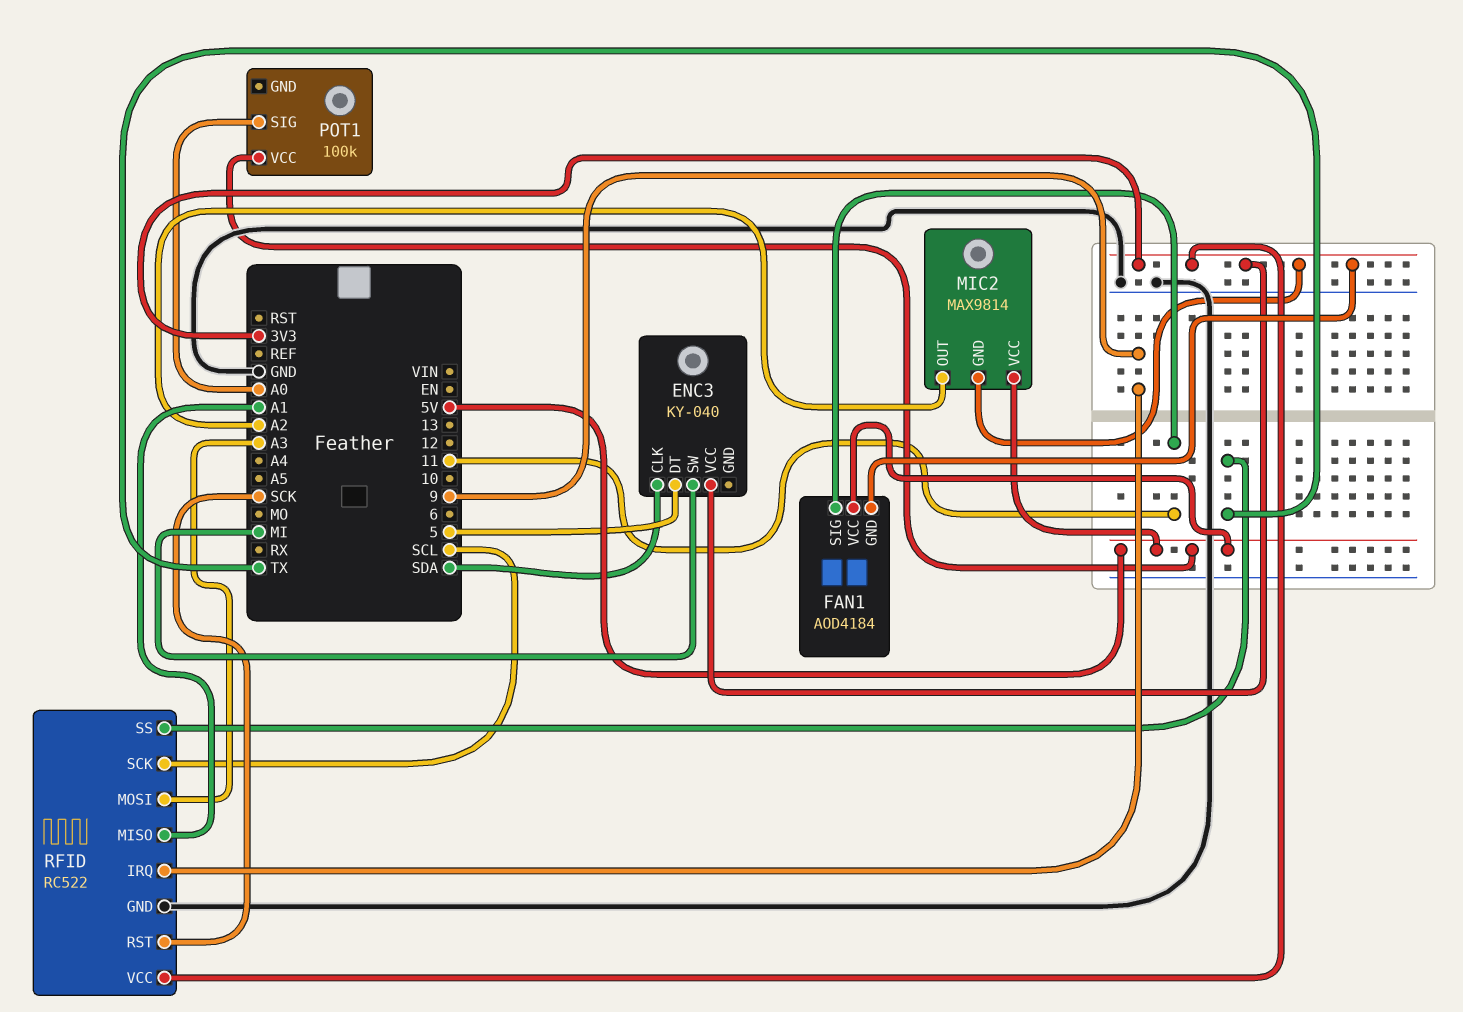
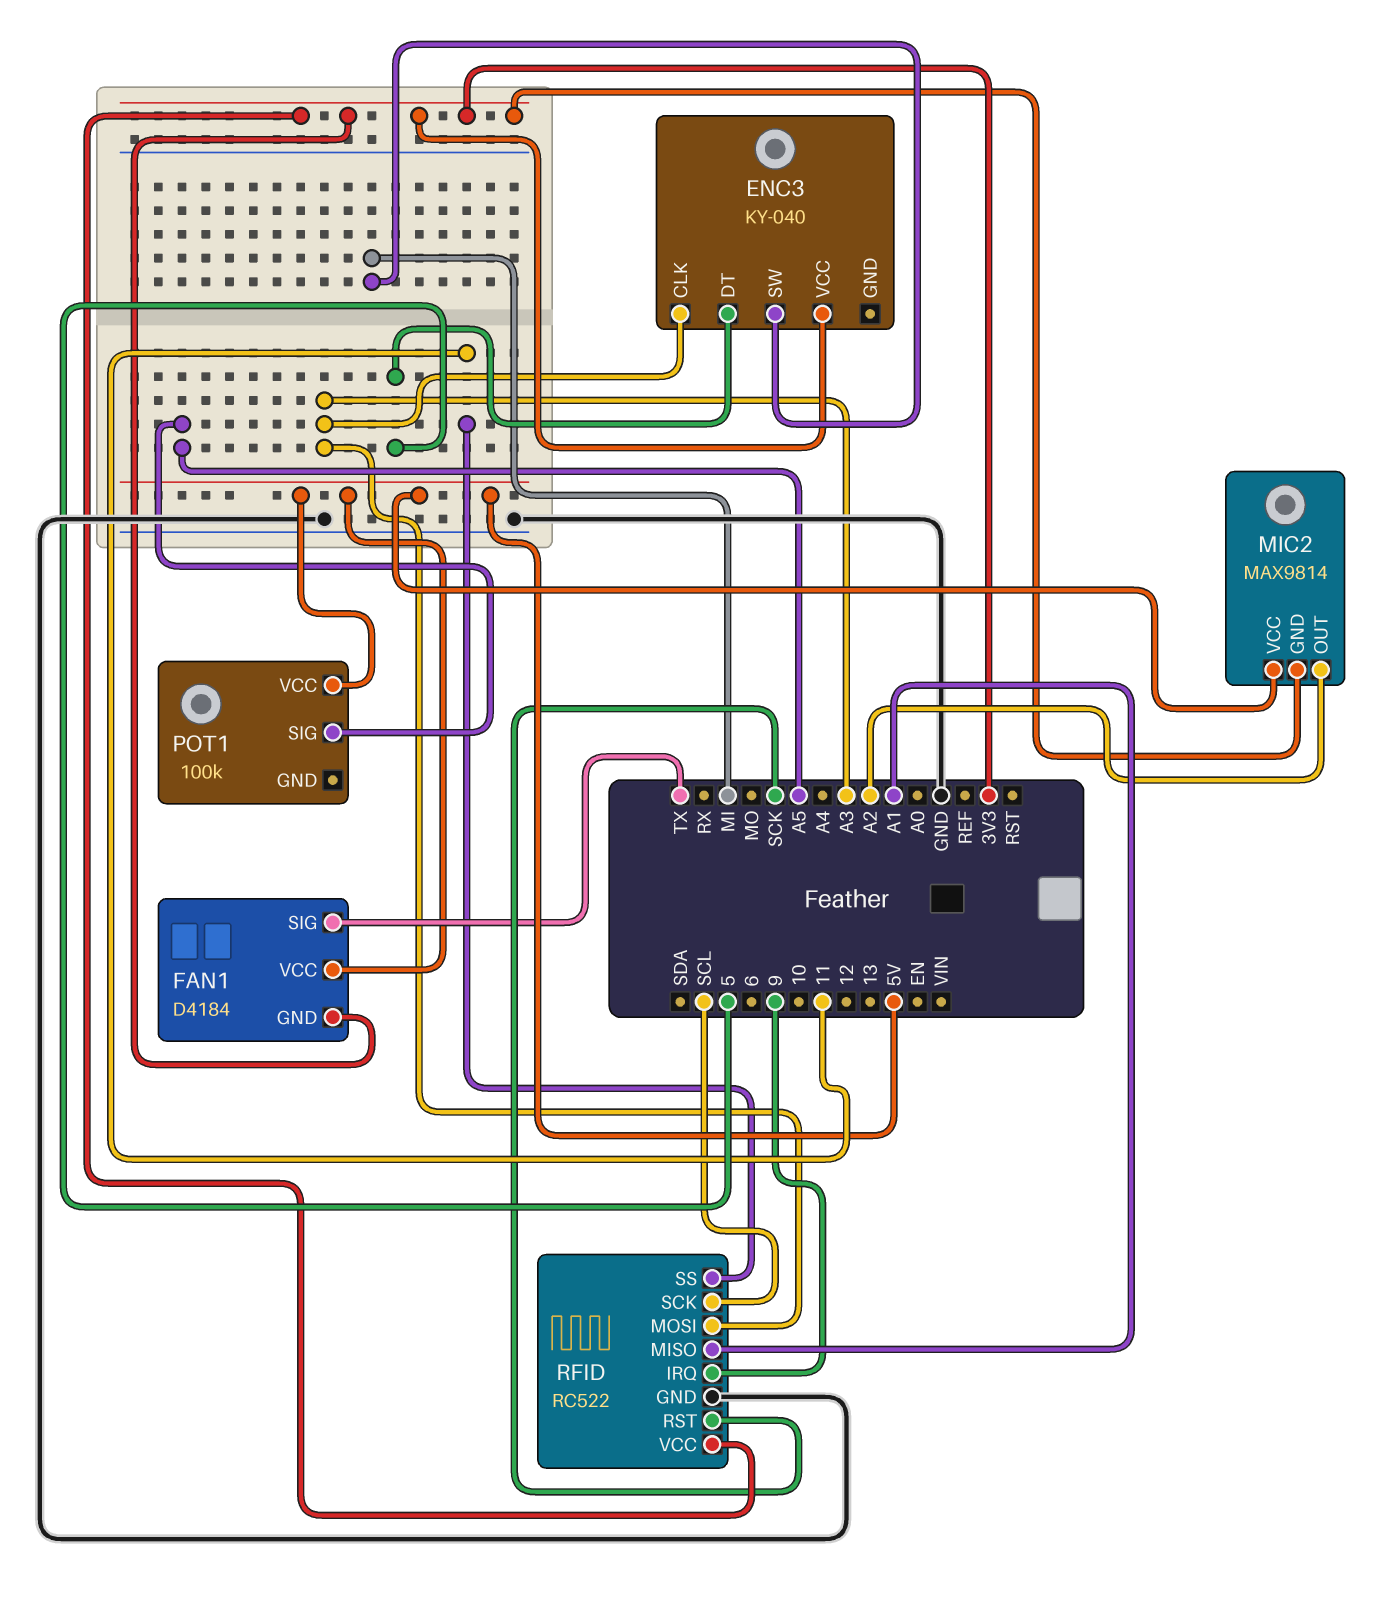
ENC3 pin CLK: SDA -> A3
FAN1: AOD4184 -> D4184
FAN1 pin SIG: 11 -> TX
POT1 pin SIG: A0 -> A5
RFID pin SS: TX -> 11

